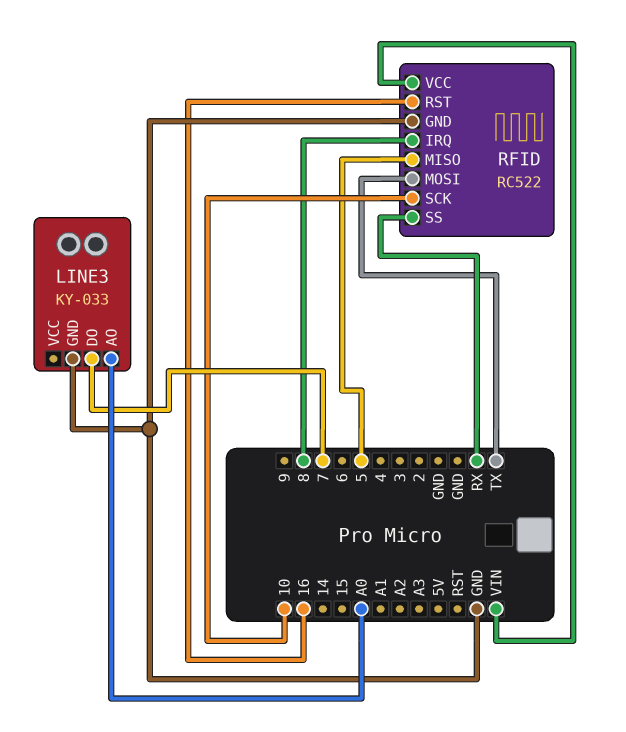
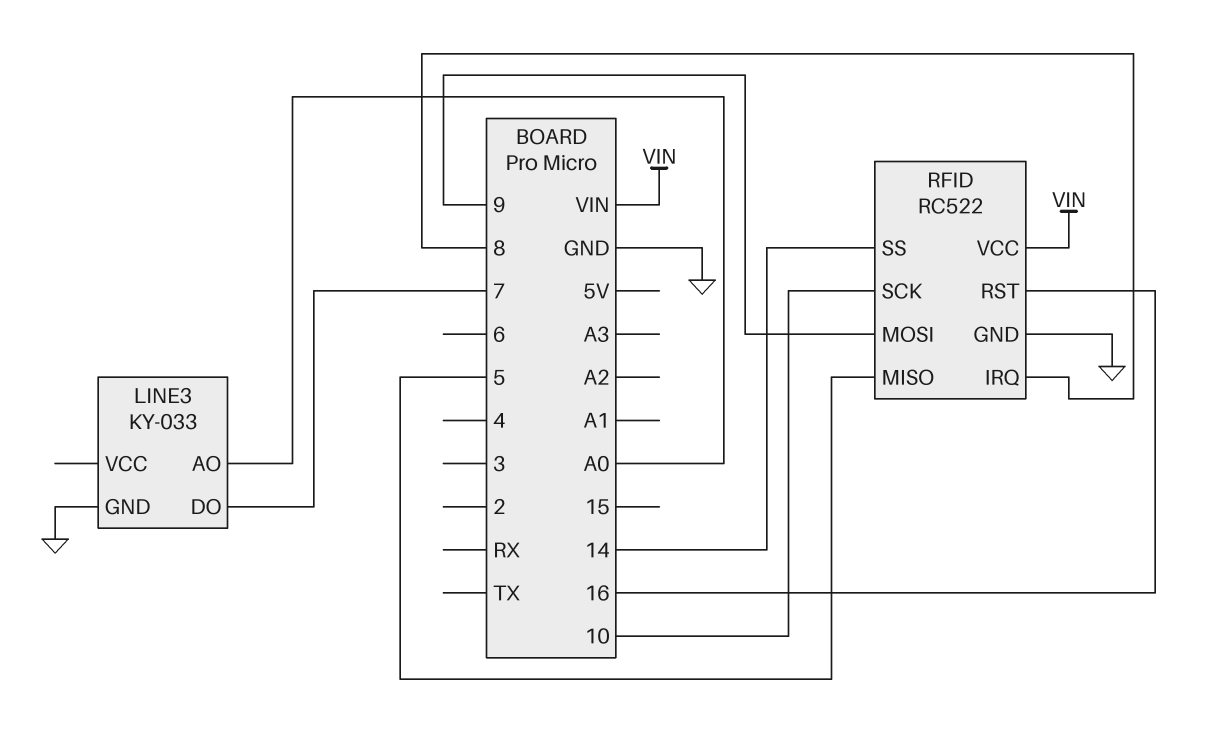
RFID pin MOSI: TX -> 9
RFID pin SS: RX -> 14

